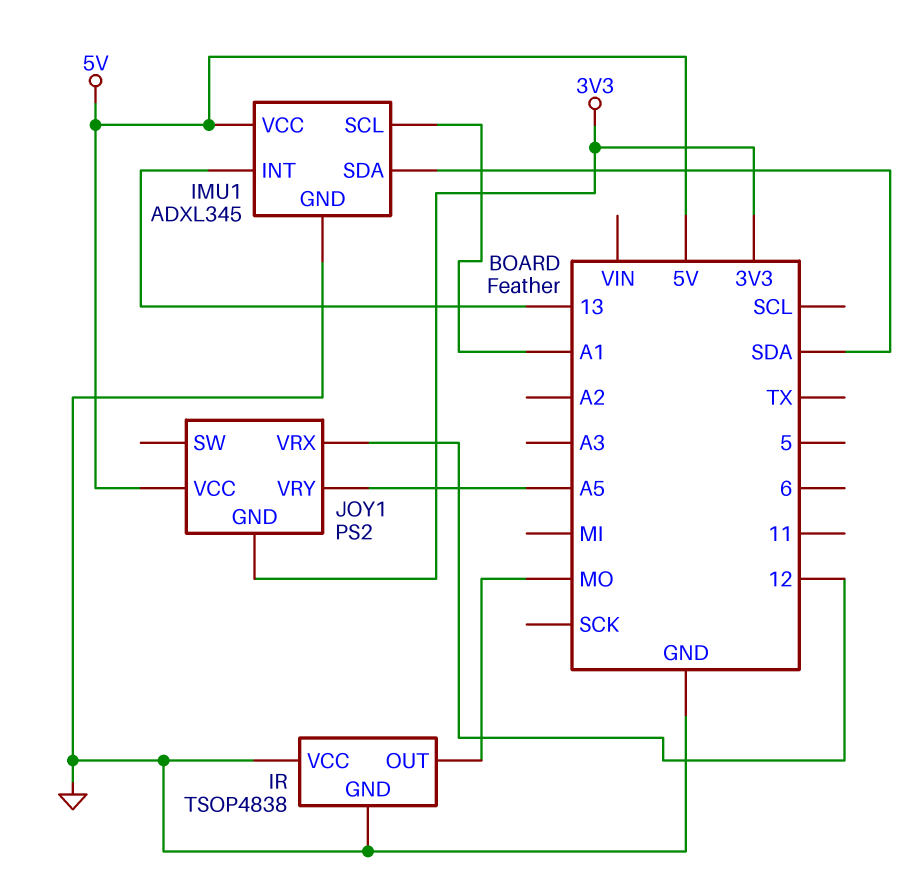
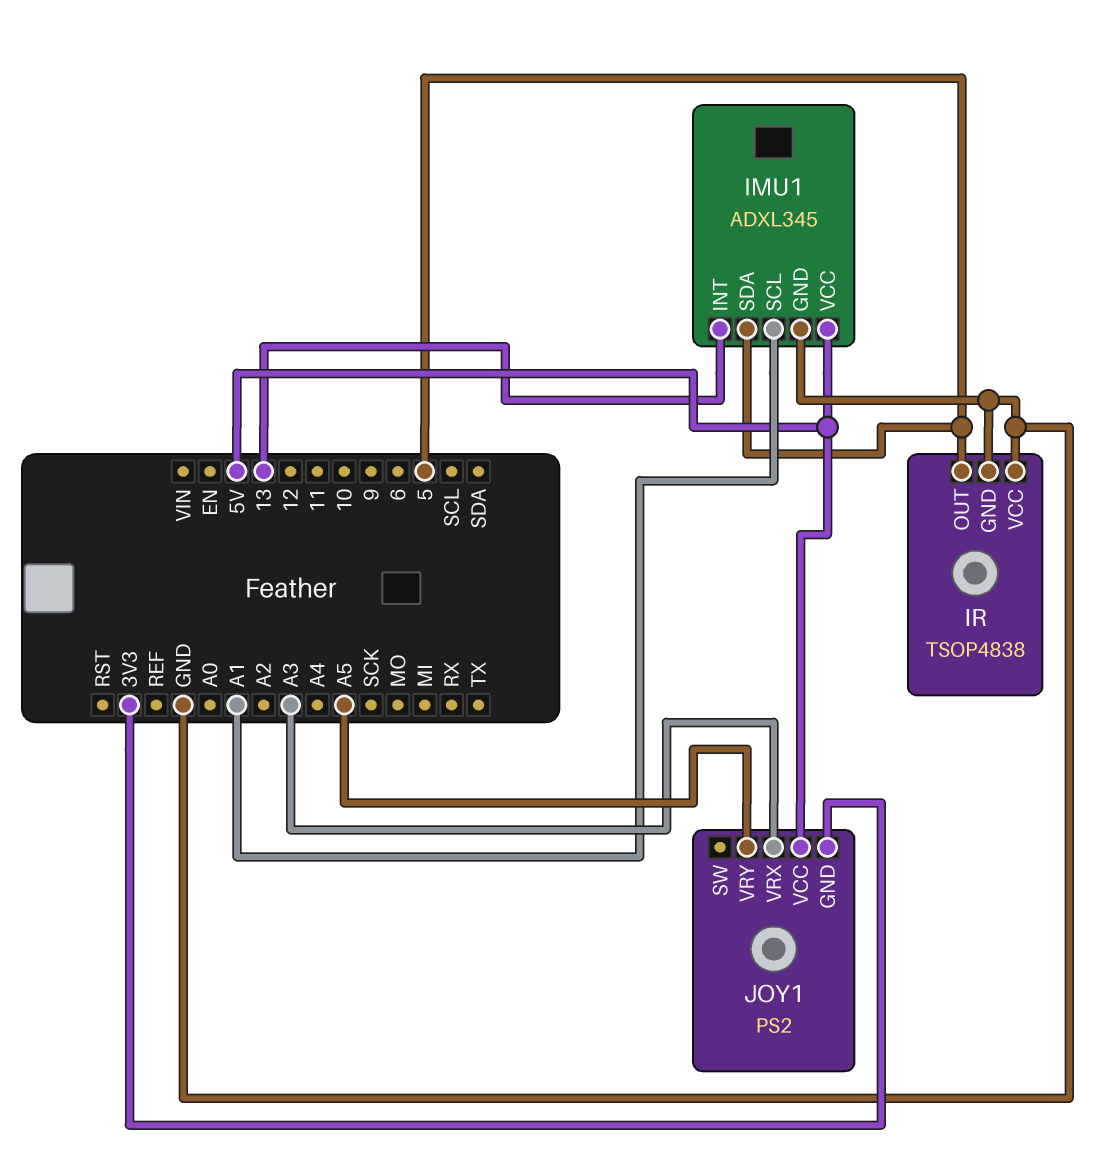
IMU1 pin SDA: SDA -> 5
IR pin OUT: MO -> 5
JOY1 pin VRX: 12 -> A3

